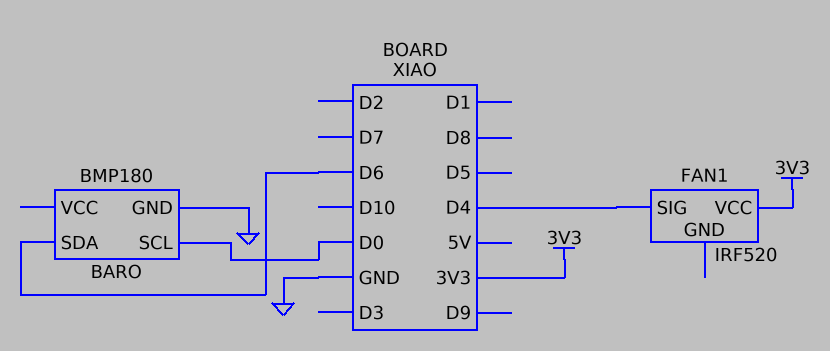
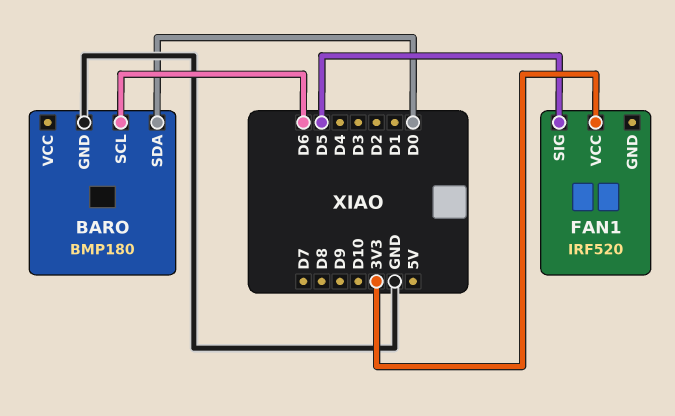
BARO pin SCL: D0 -> D6
BARO pin SDA: D6 -> D0
FAN1 pin SIG: D4 -> D5

